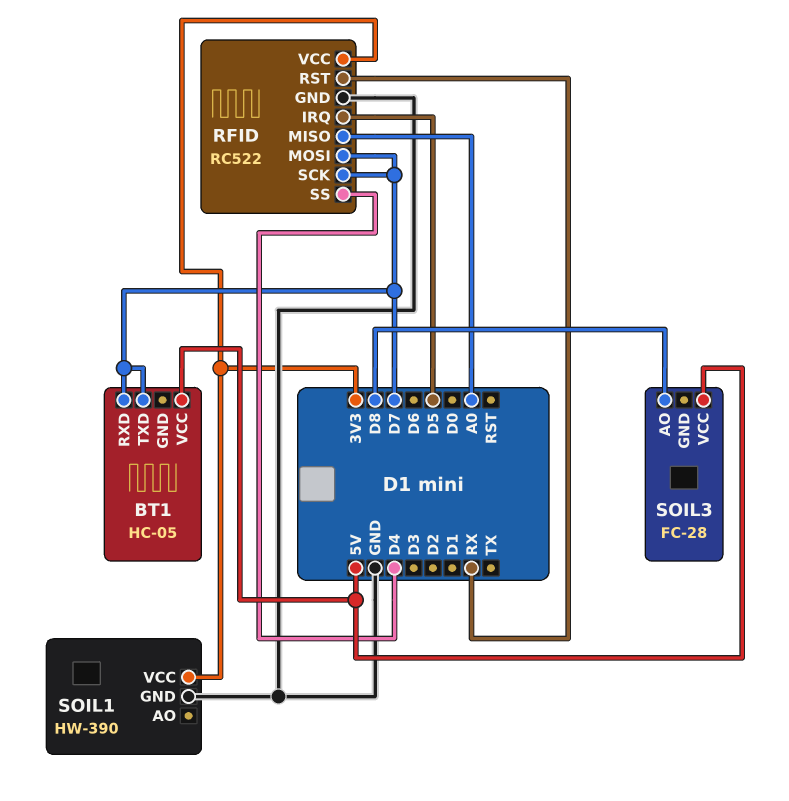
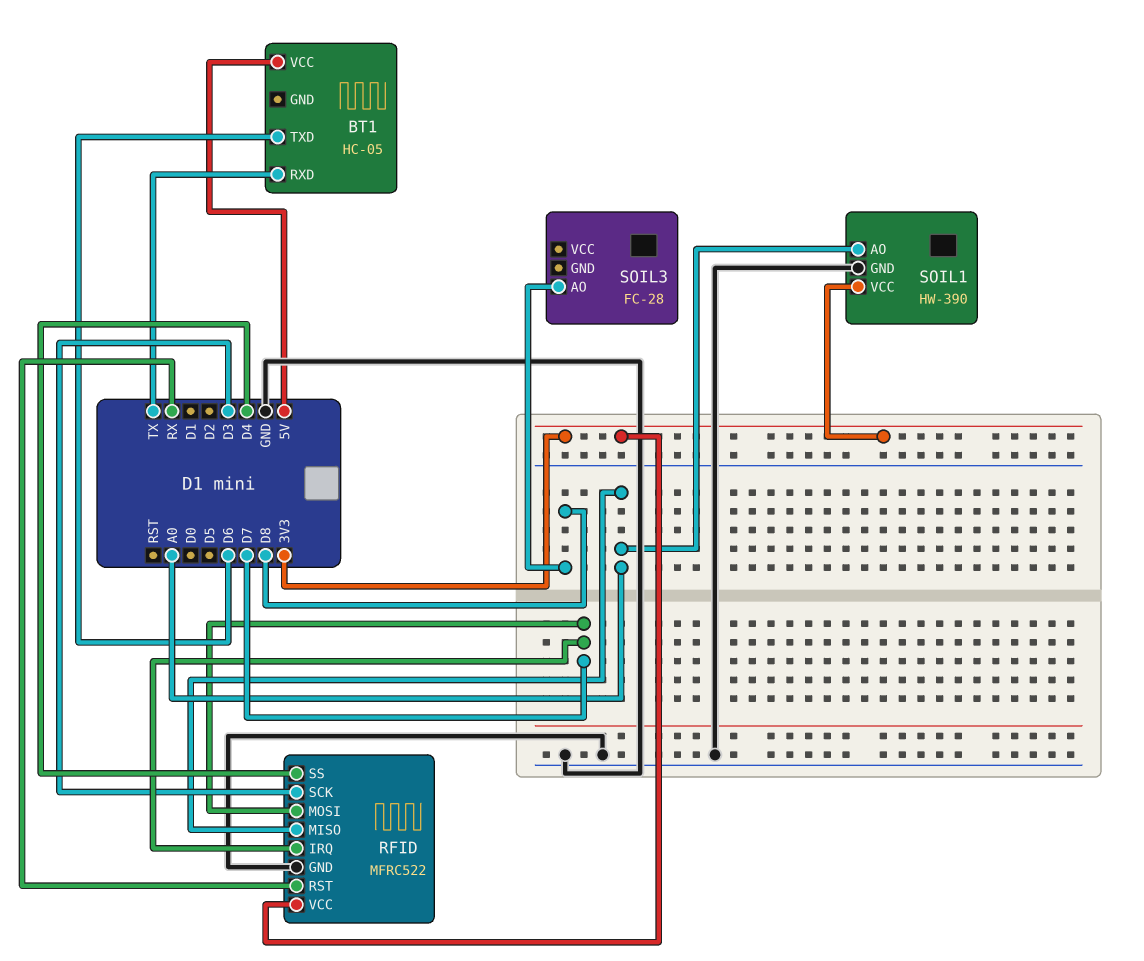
BT1 pin RXD: D7 -> TX
BT1 pin TXD: D7 -> D6
RFID: RC522 -> MFRC522
RFID pin IRQ: D5 -> D7
RFID pin SCK: D7 -> D3
SOIL1 pin AO: none -> A0
SOIL3 pin VCC: 5V -> none

